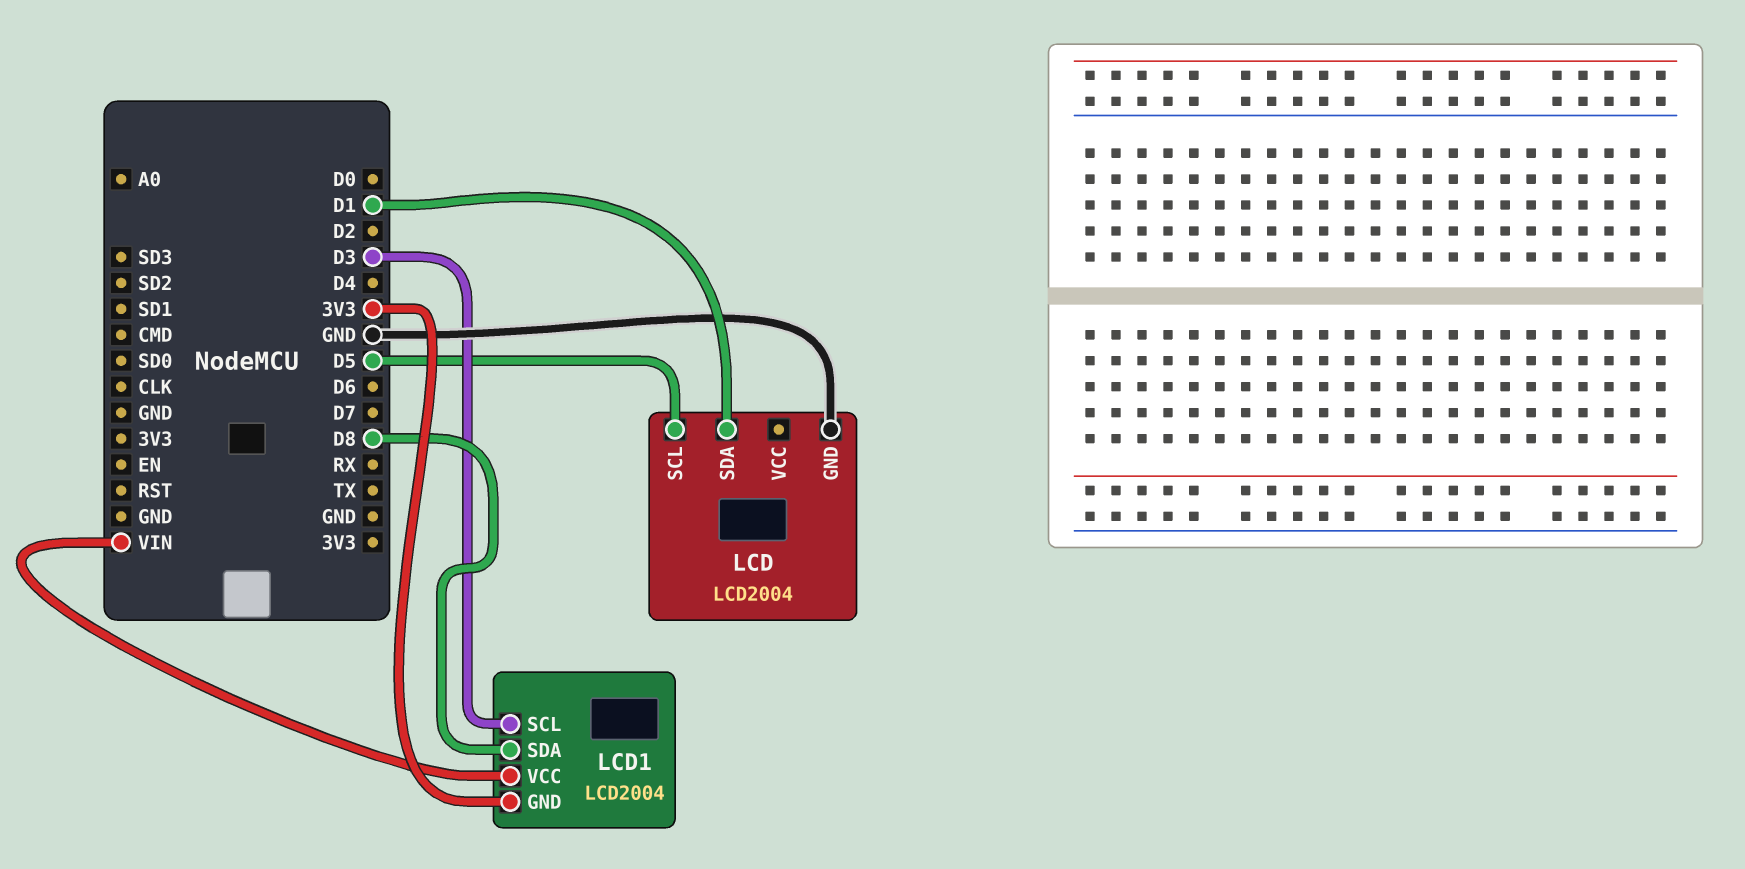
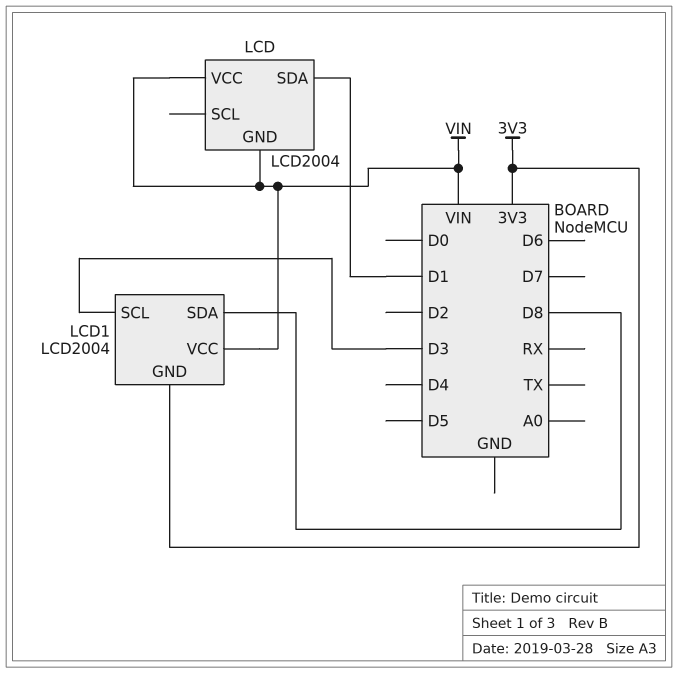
LCD pin GND: GND -> VIN
LCD pin SCL: D5 -> none
LCD pin VCC: none -> VIN

